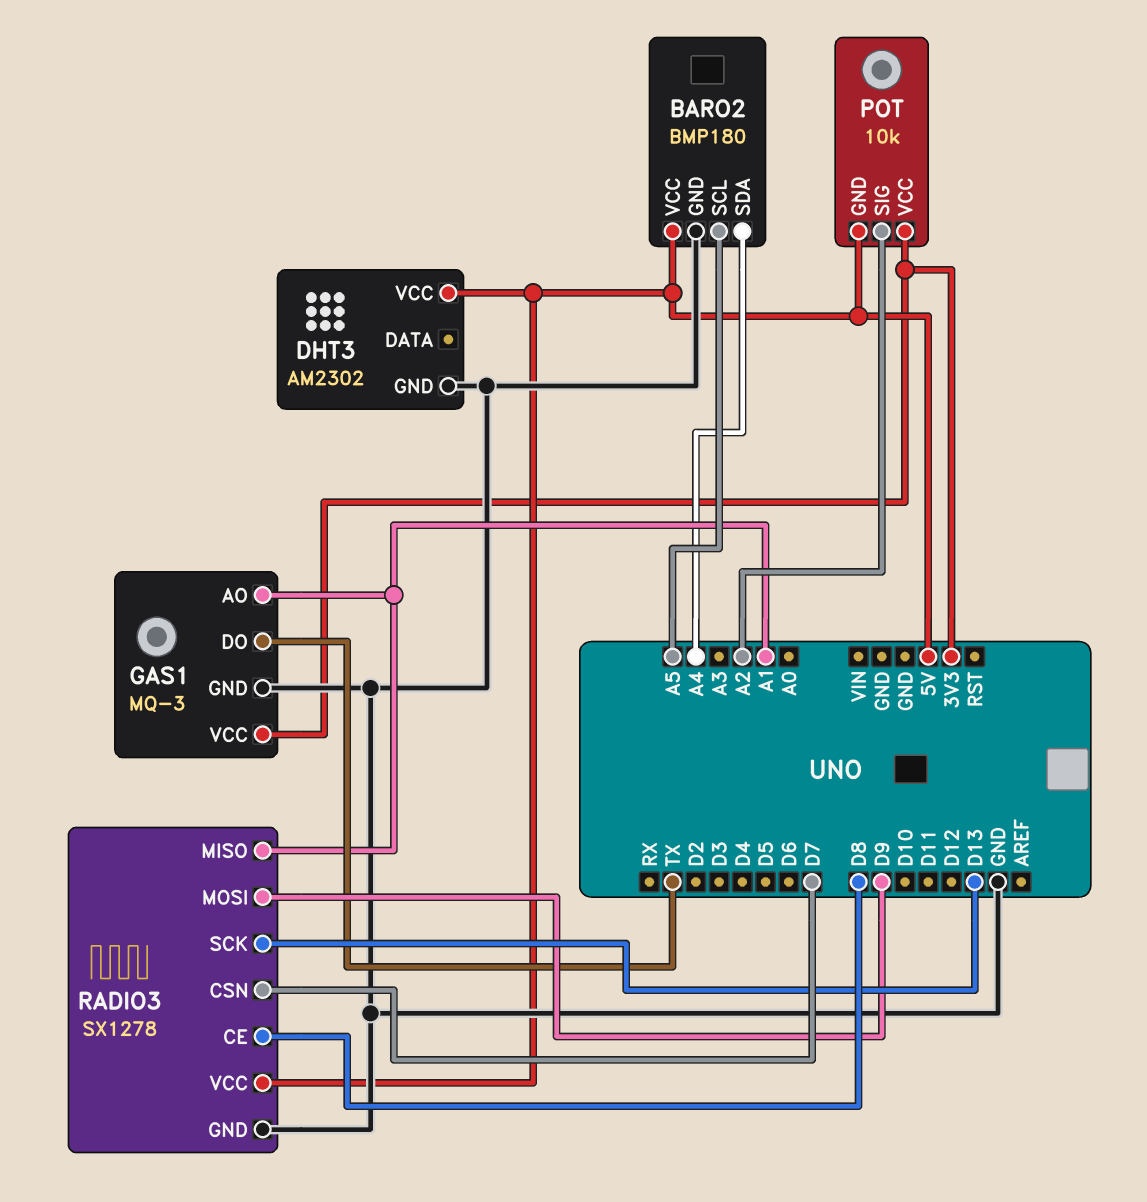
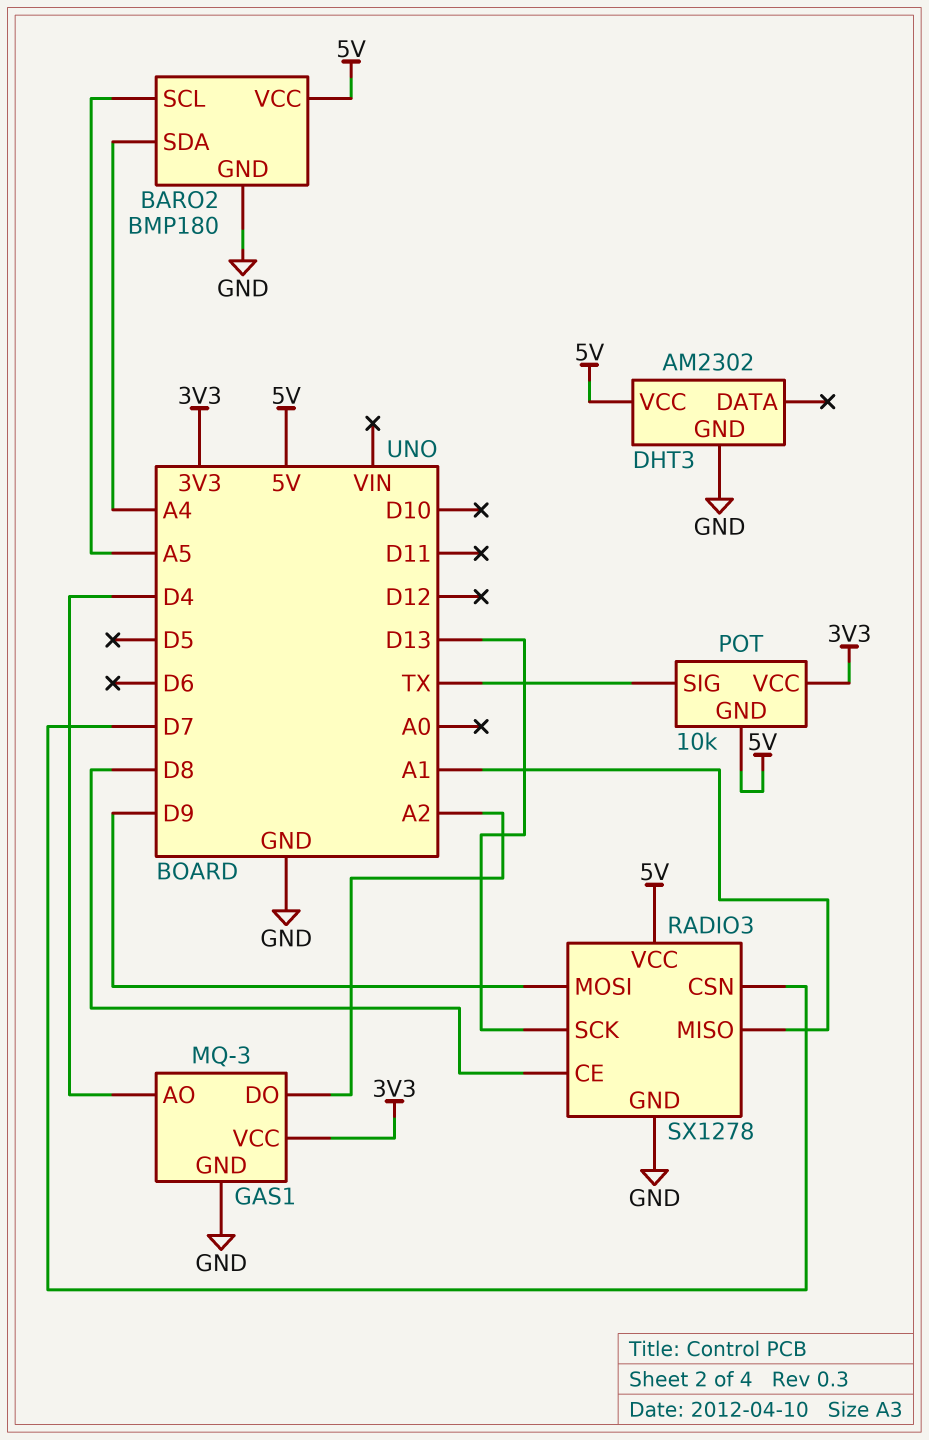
GAS1 pin AO: A1 -> D4
GAS1 pin DO: TX -> A2
POT pin SIG: A2 -> TX

